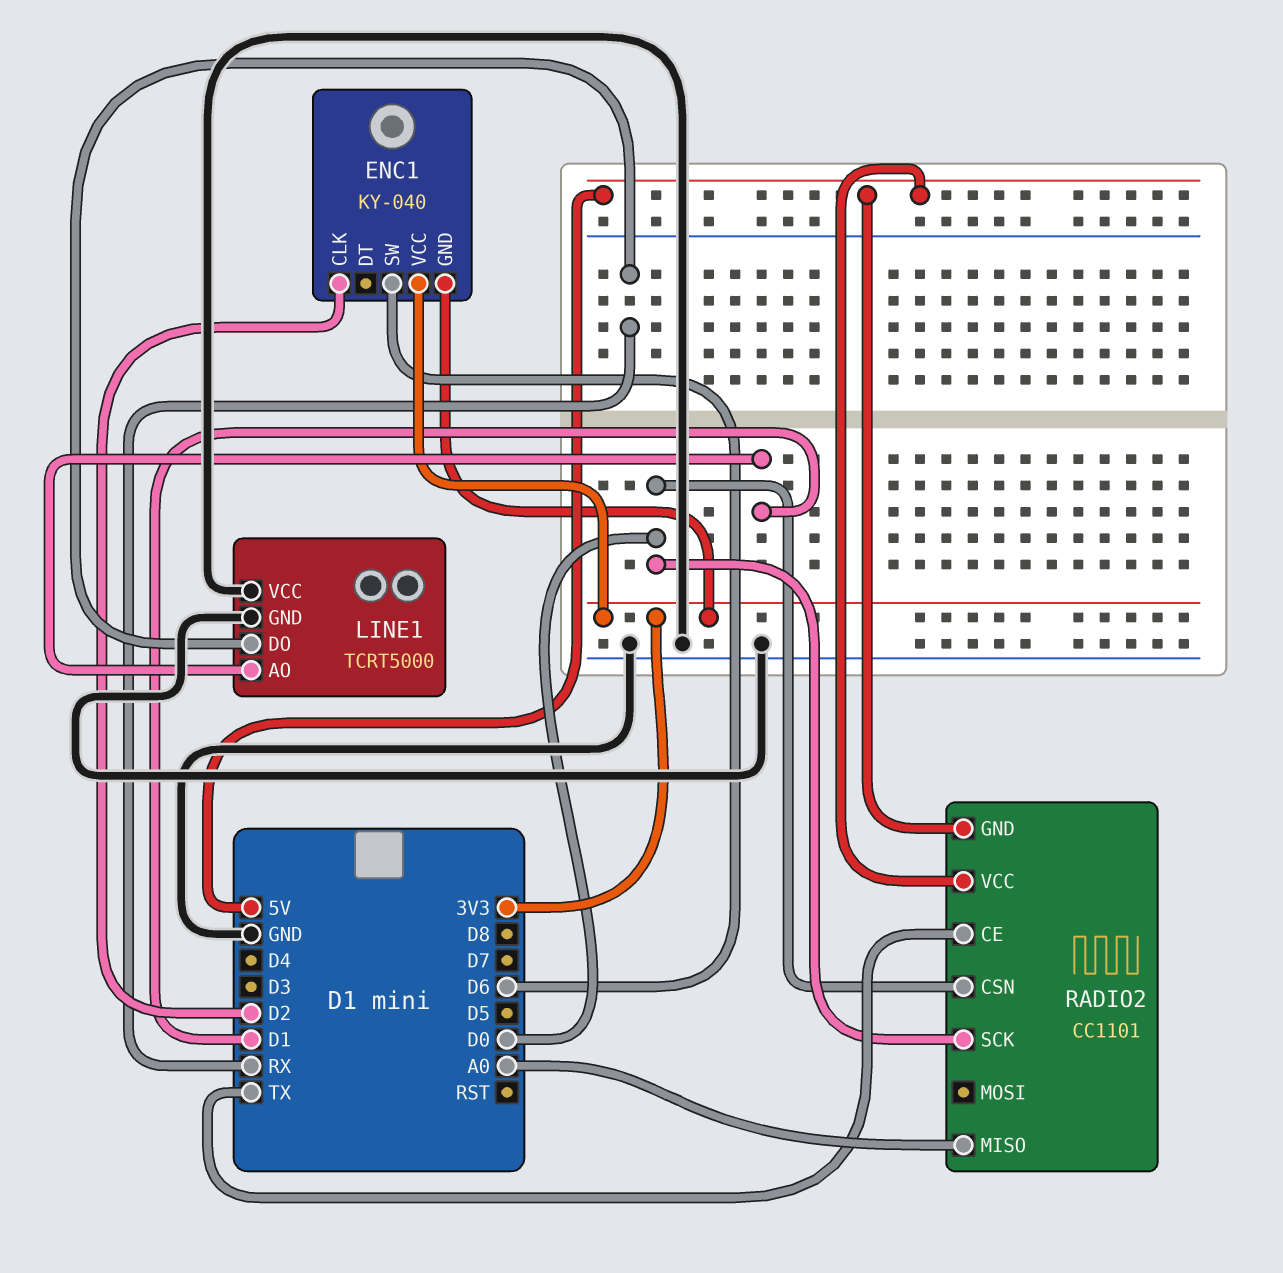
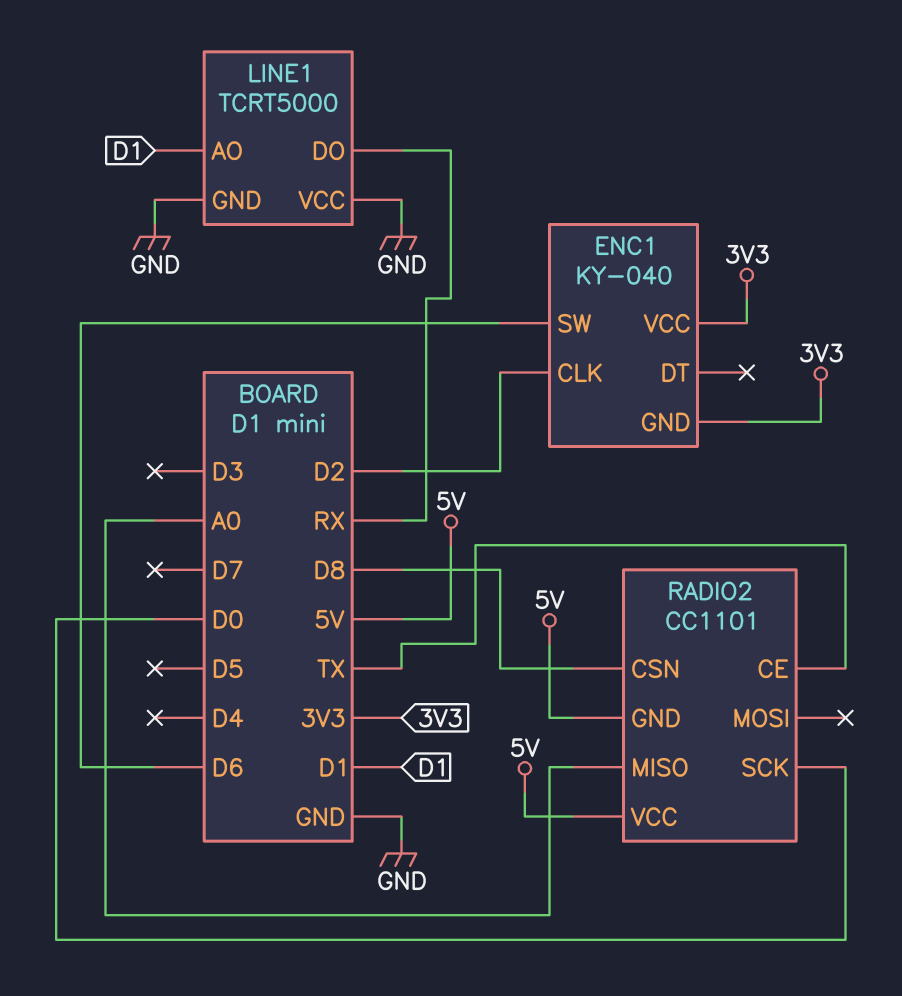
RADIO2 pin CSN: D0 -> D8

